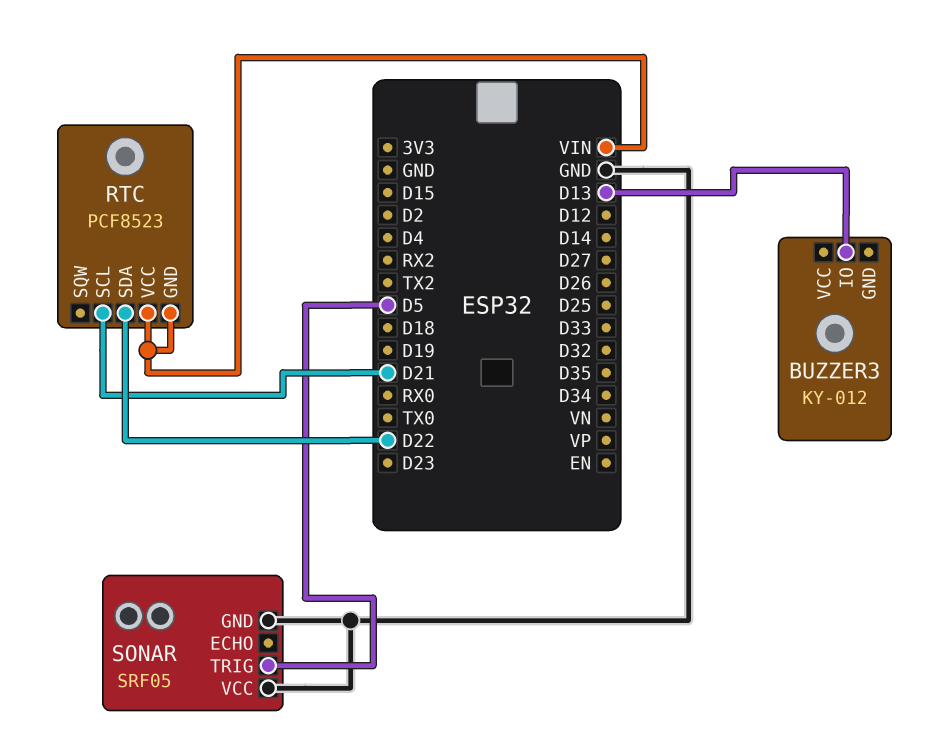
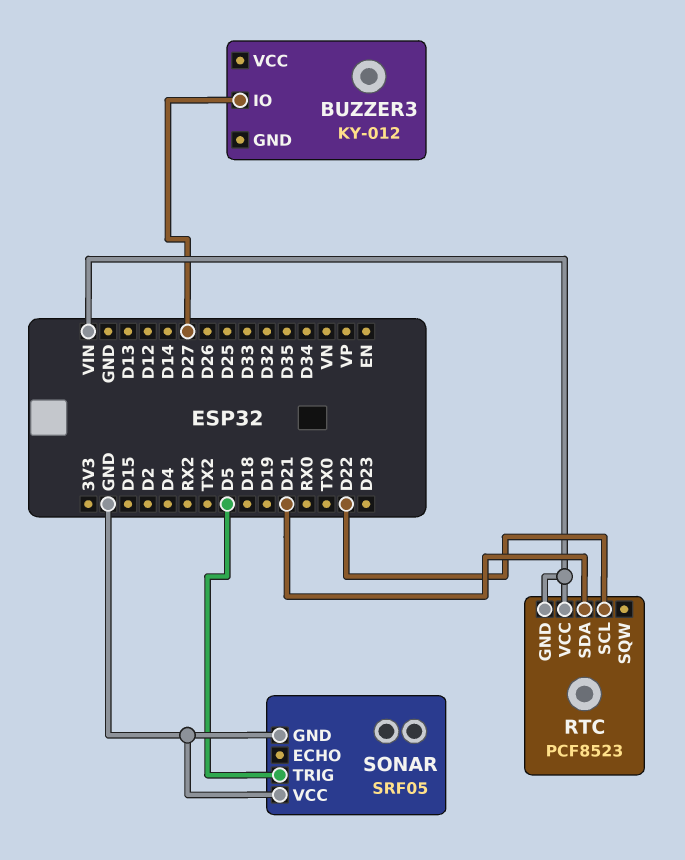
BUZZER3 pin IO: D13 -> D27
RTC pin SCL: D21 -> D22
RTC pin SDA: D22 -> D21

